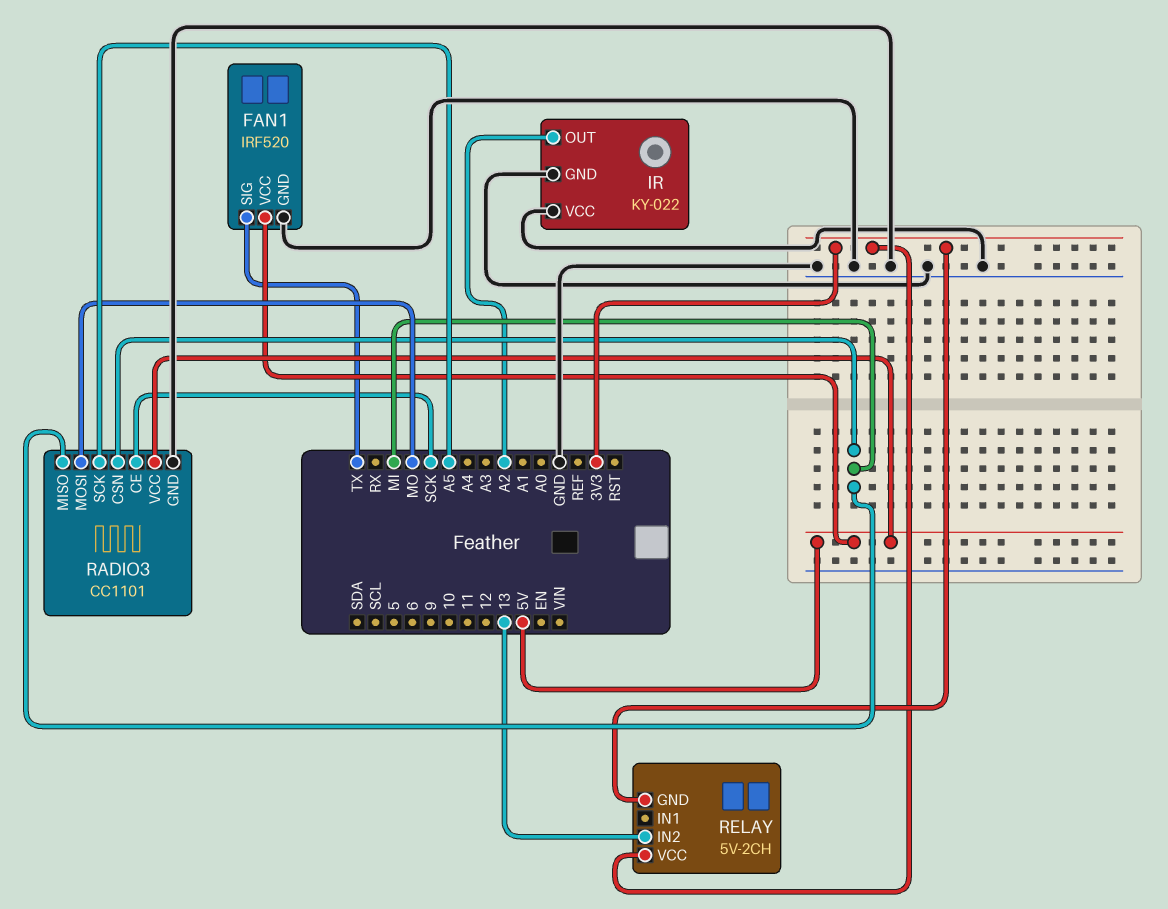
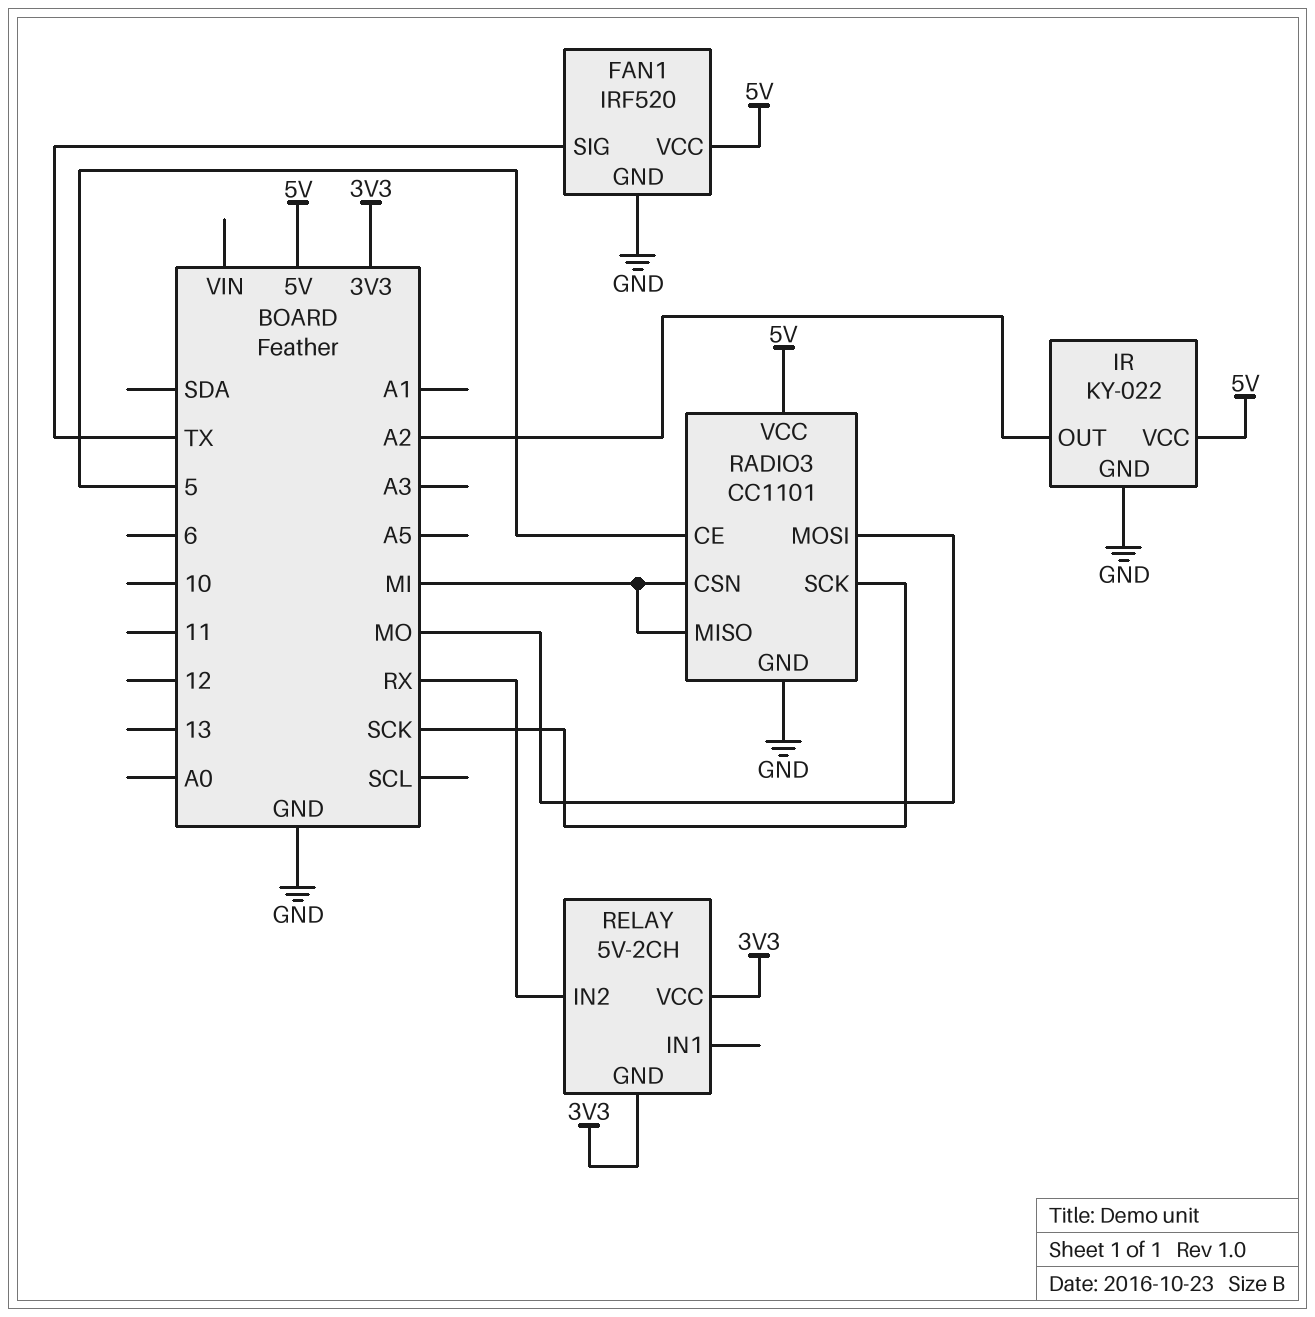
IR pin VCC: GND -> 5V
RADIO3 pin CE: SCK -> 5
RADIO3 pin SCK: A5 -> SCK
RELAY pin IN2: 13 -> RX

